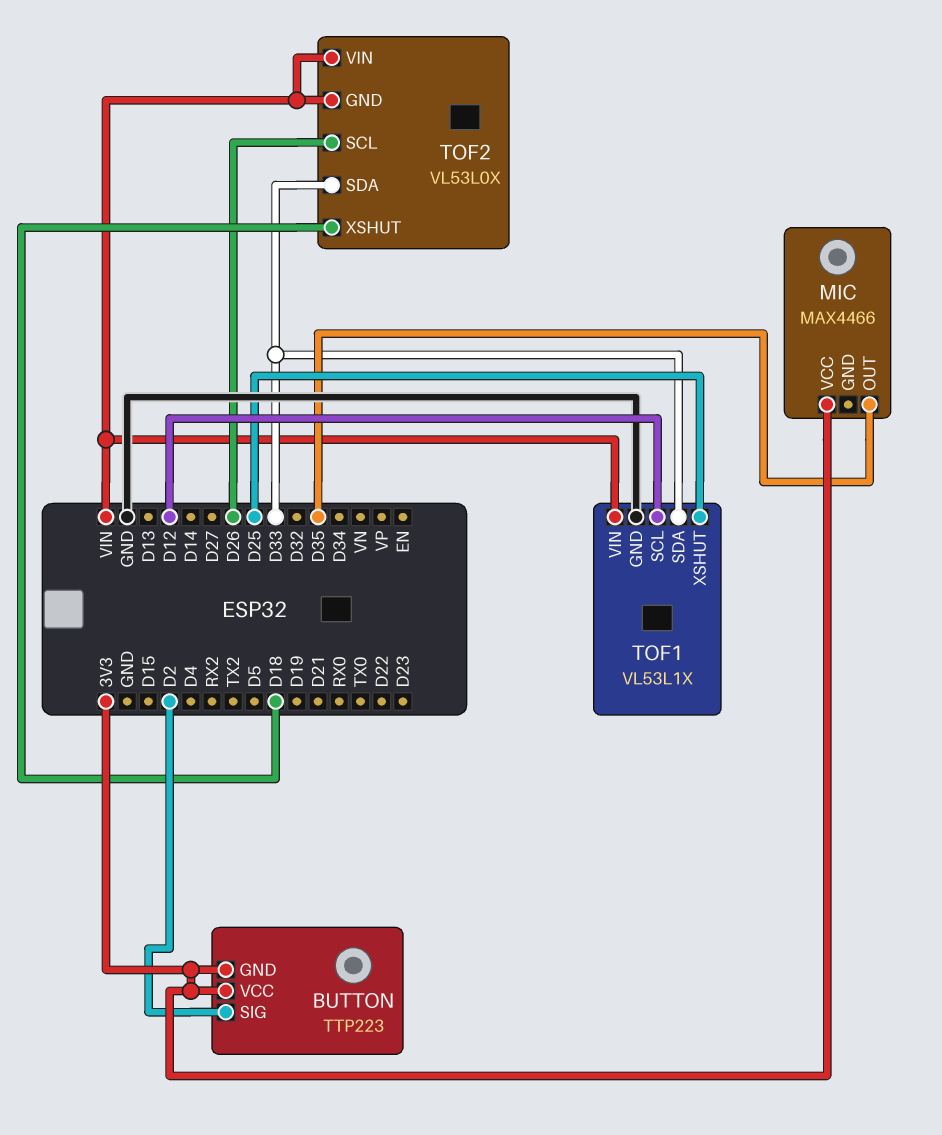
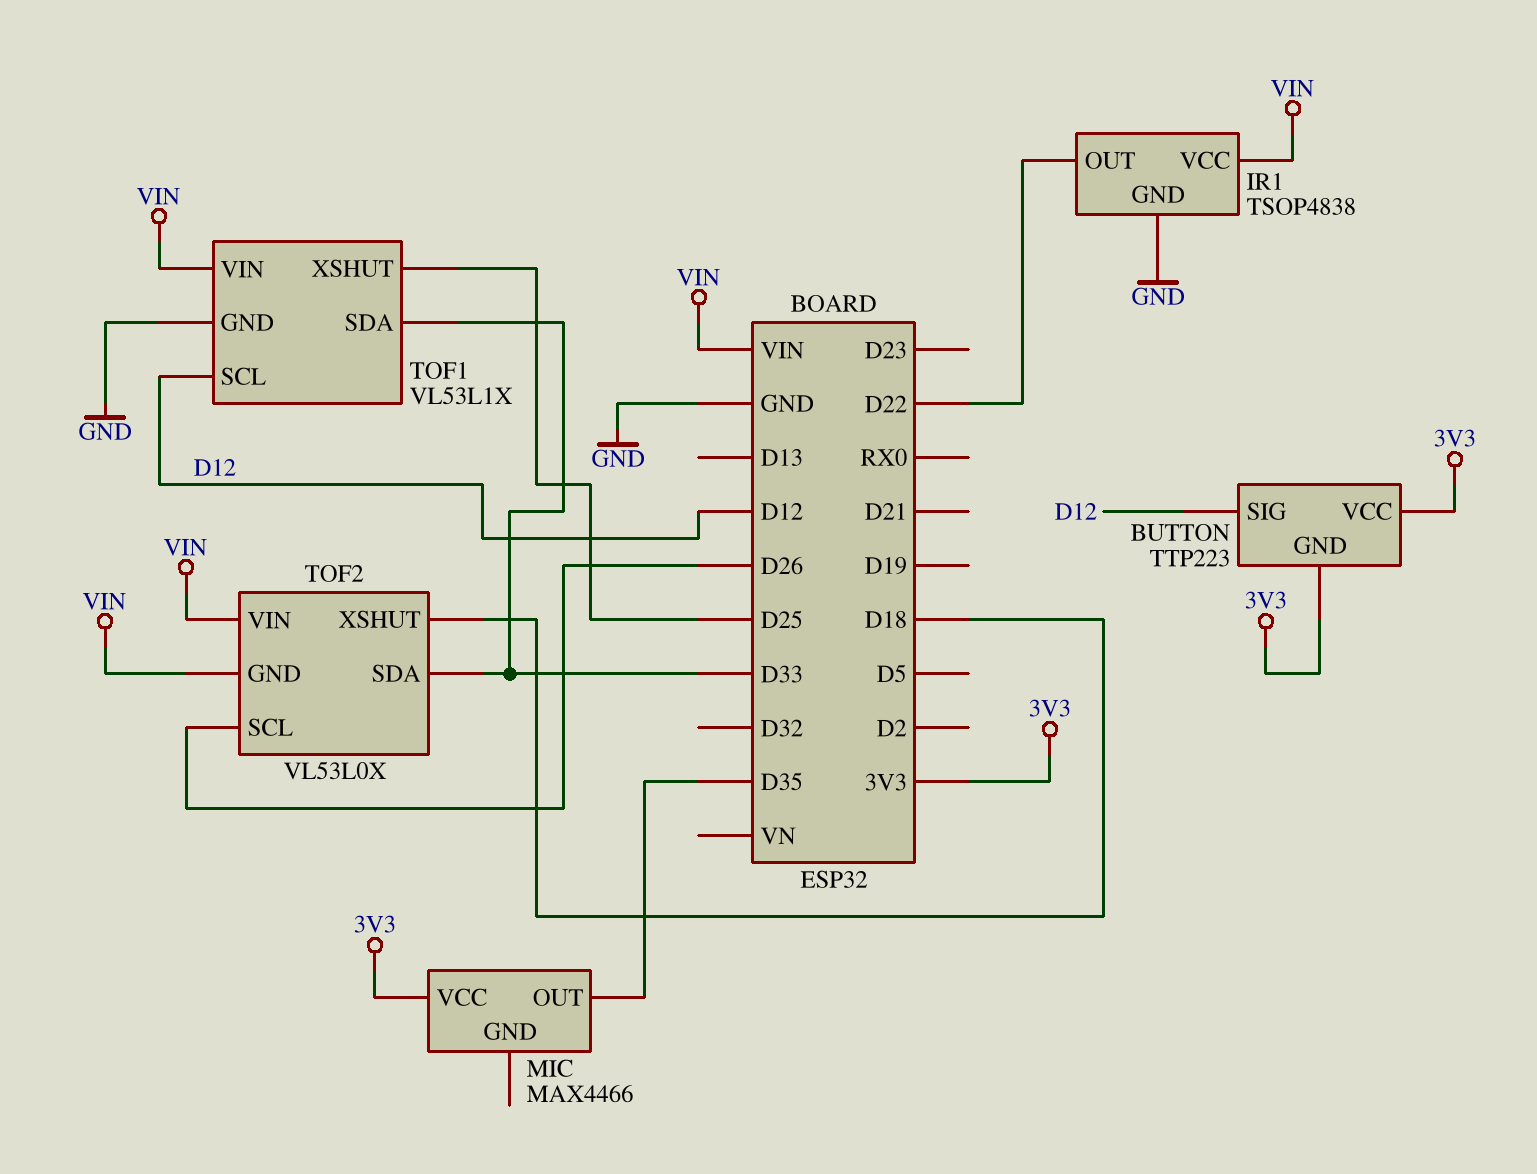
BUTTON pin SIG: D2 -> D12
IR1: none -> TSOP4838
IR1 pin GND: none -> GND
IR1 pin OUT: none -> D22
IR1 pin VCC: none -> VIN

